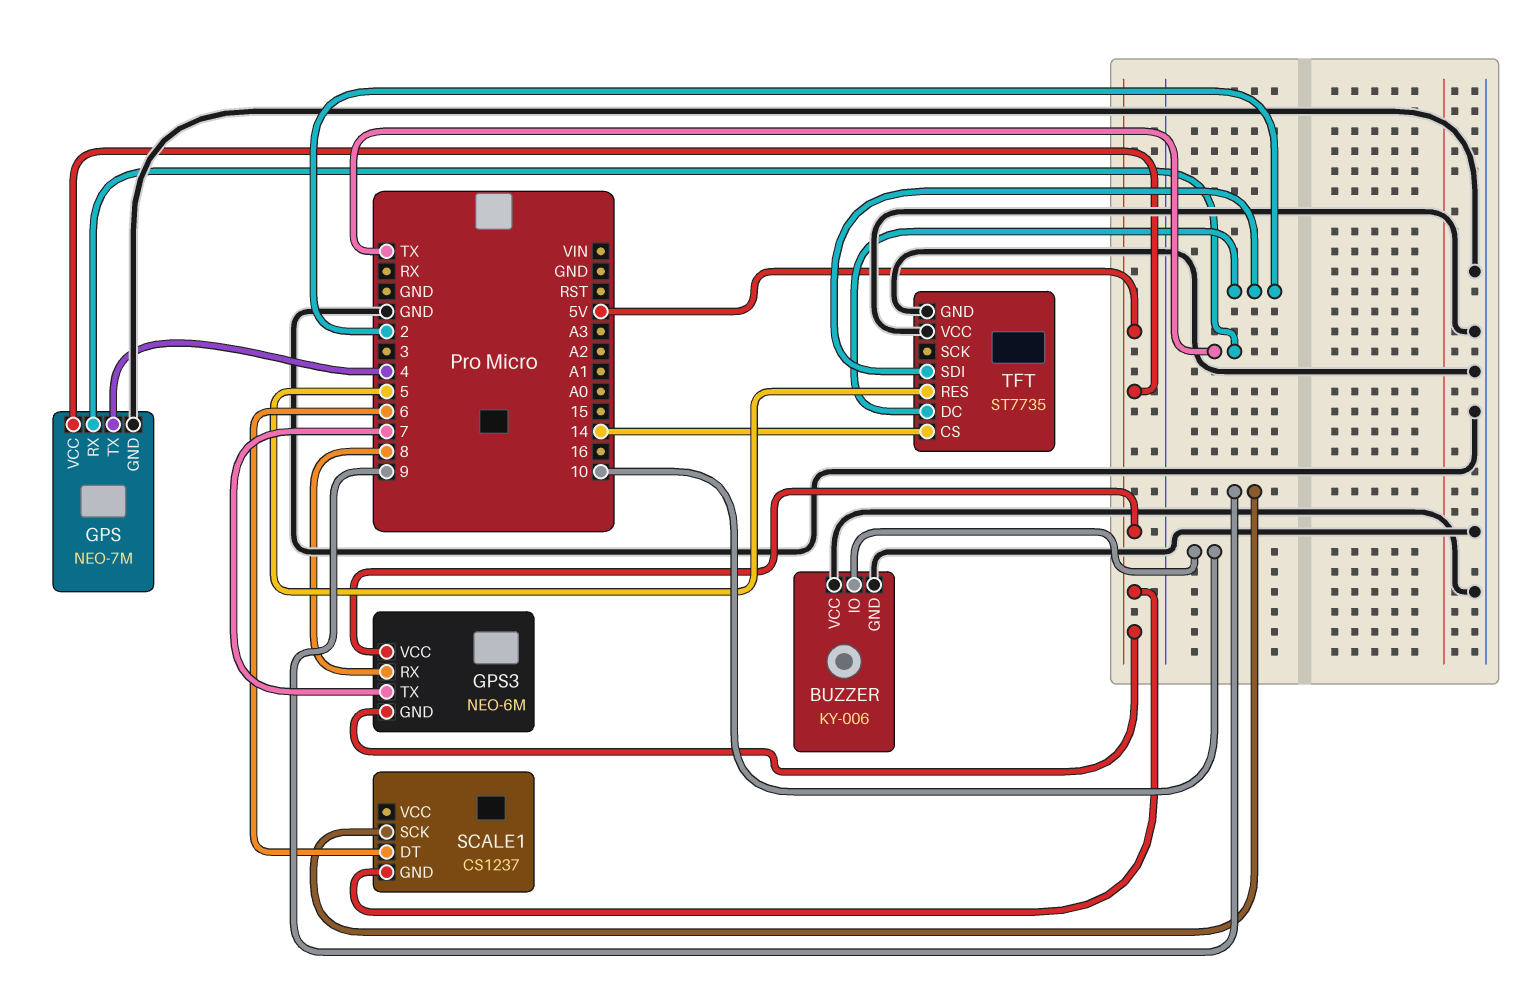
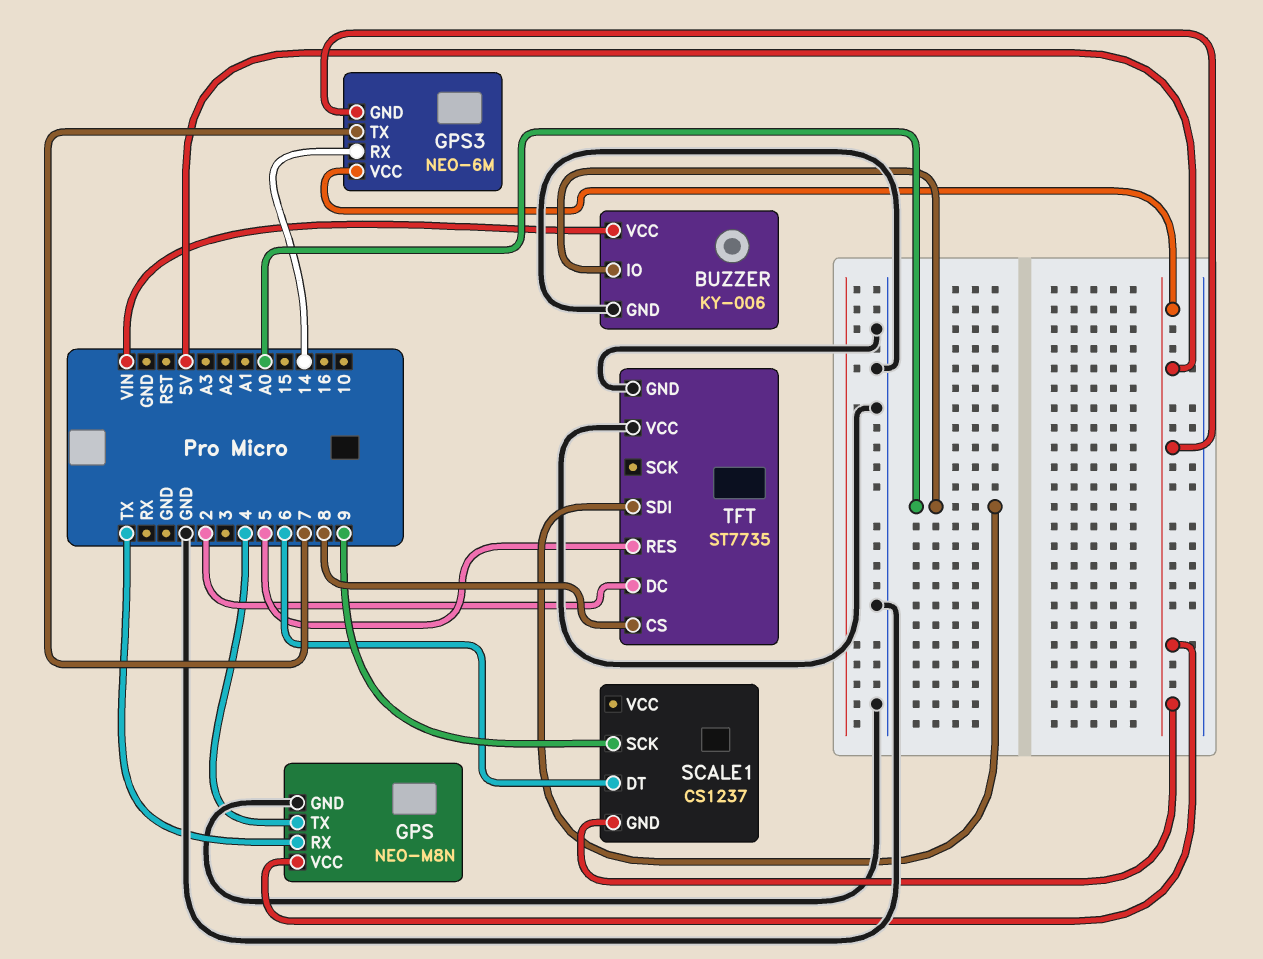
BUZZER pin IO: 10 -> A0
BUZZER pin VCC: GND -> VIN
GPS: NEO-7M -> NEO-M8N
GPS3 pin RX: 8 -> 14
TFT pin CS: 14 -> 8
TFT pin SDI: 2 -> A0

